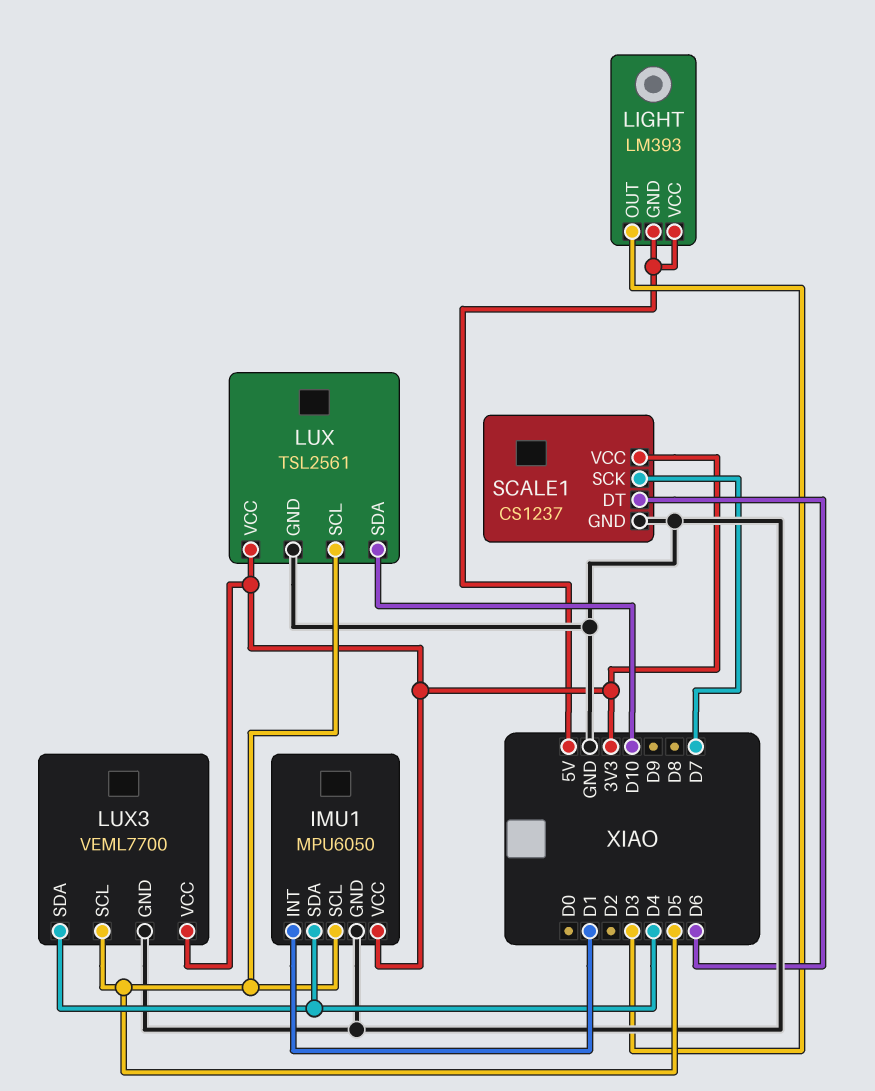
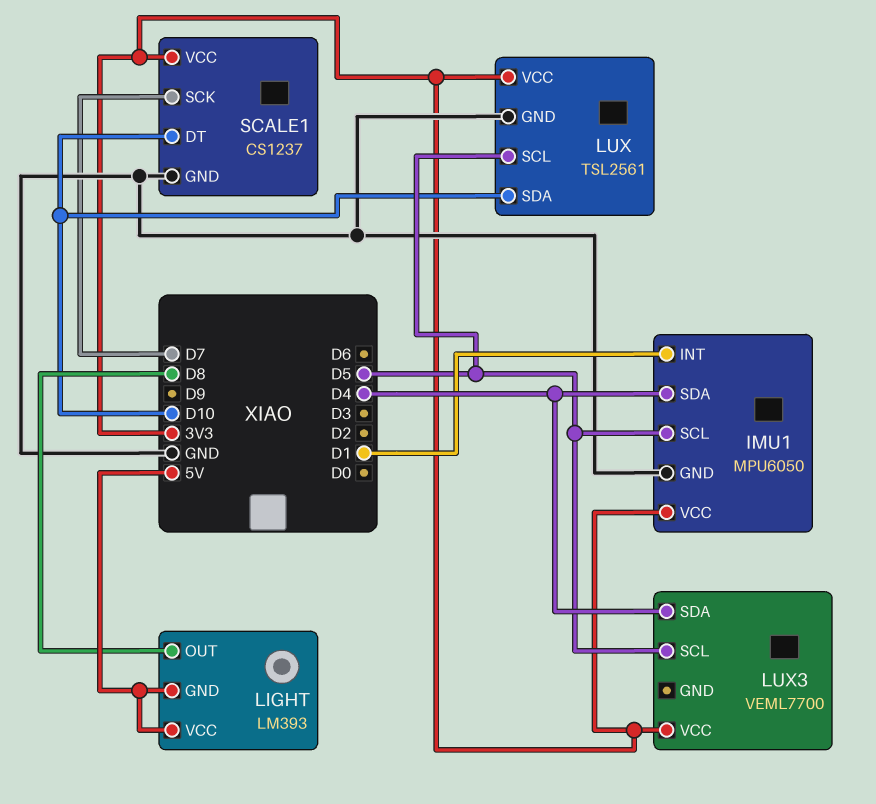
LIGHT pin OUT: D3 -> D8
LUX3 pin GND: GND -> none
SCALE1 pin DT: D6 -> D10

